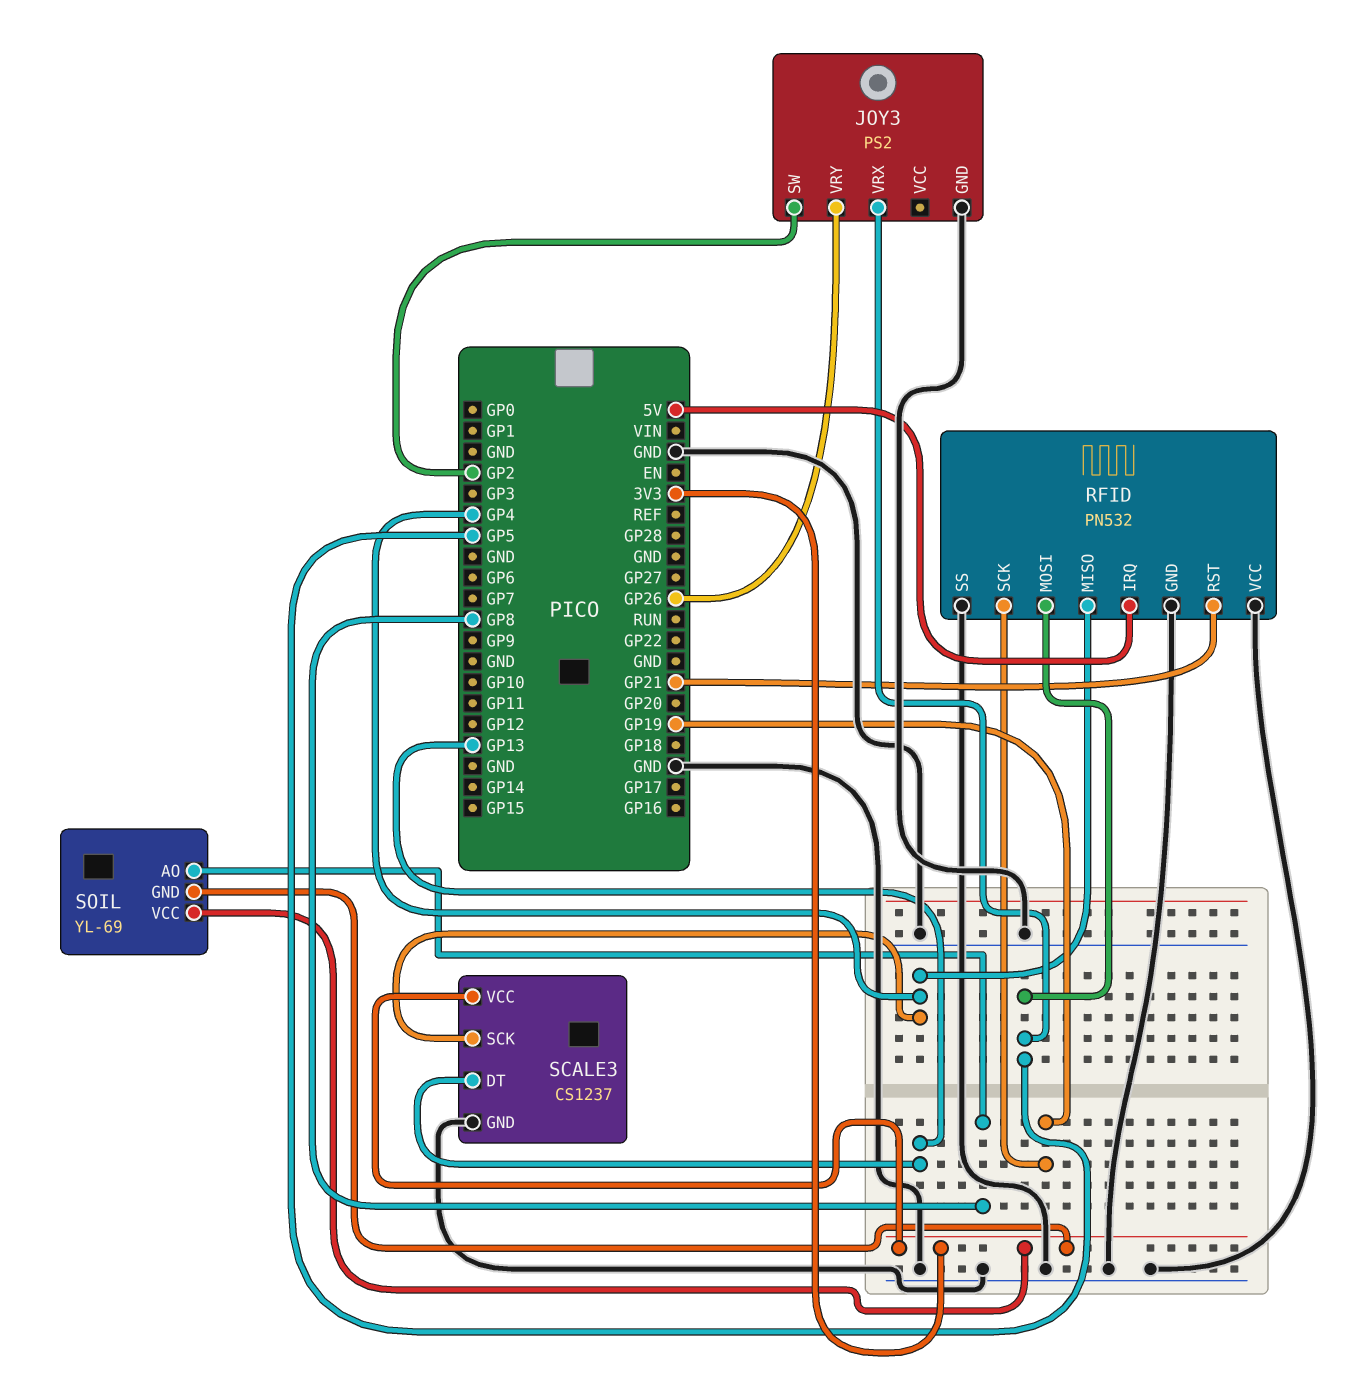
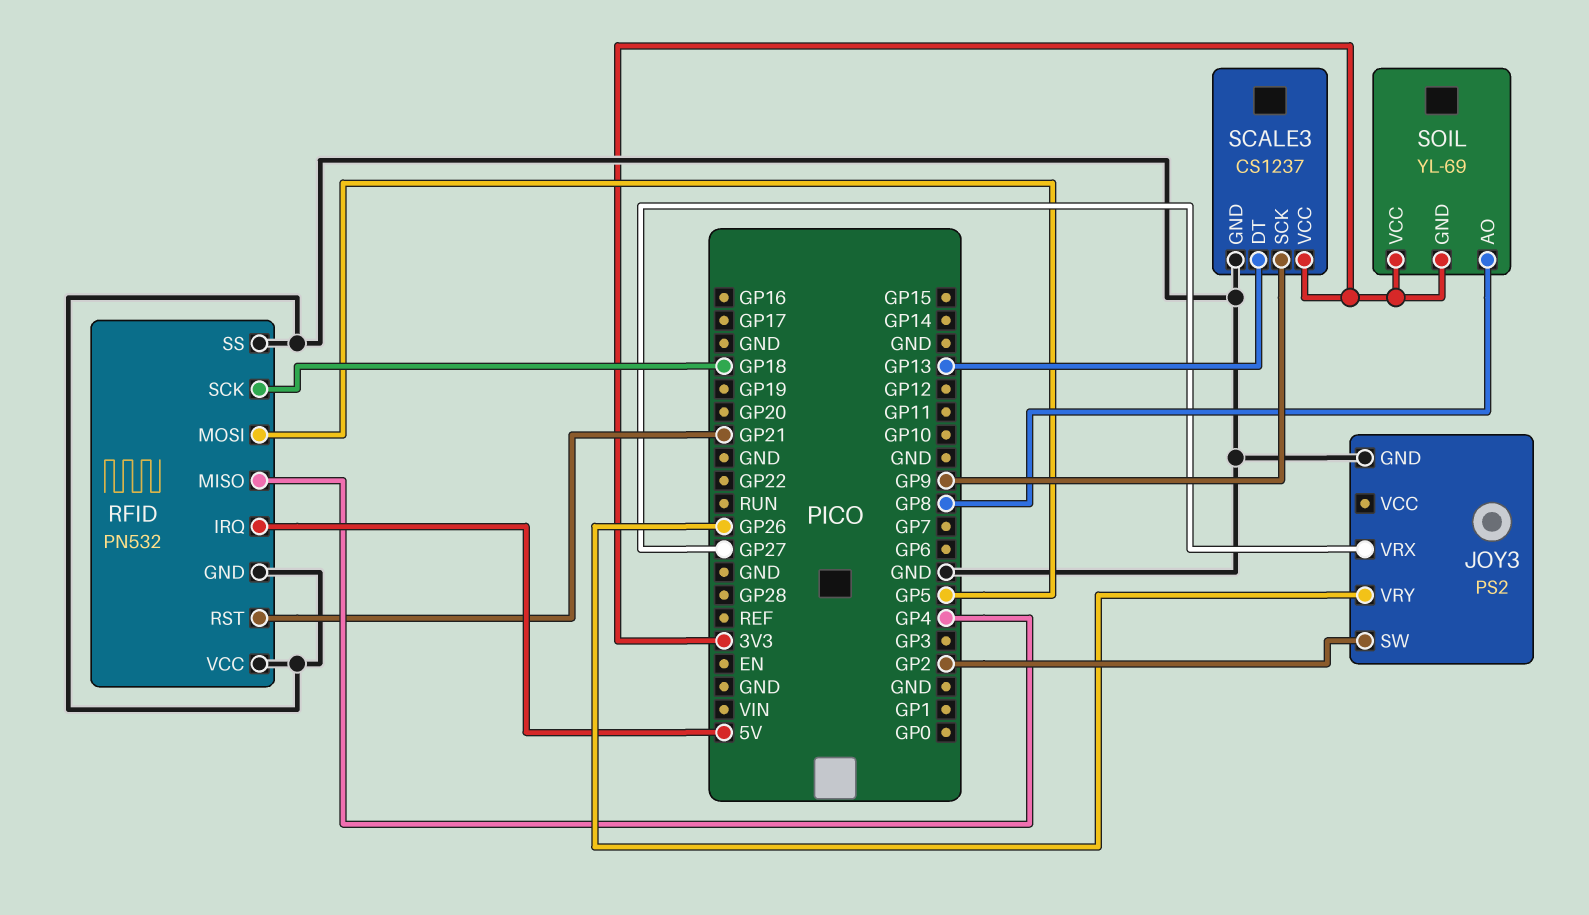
JOY3 pin VRX: GP5 -> GP27
RFID pin SCK: GP19 -> GP18
SCALE3 pin SCK: GP4 -> GP9

